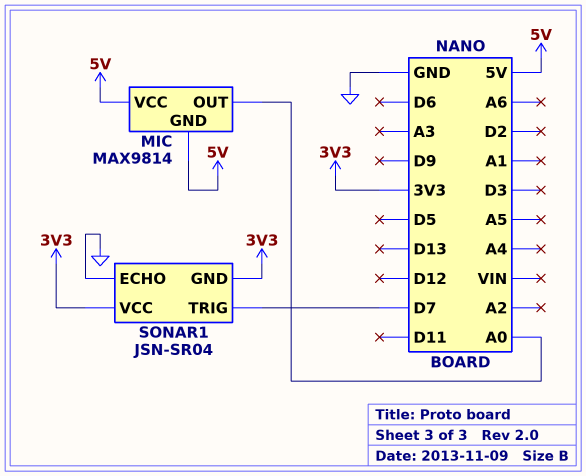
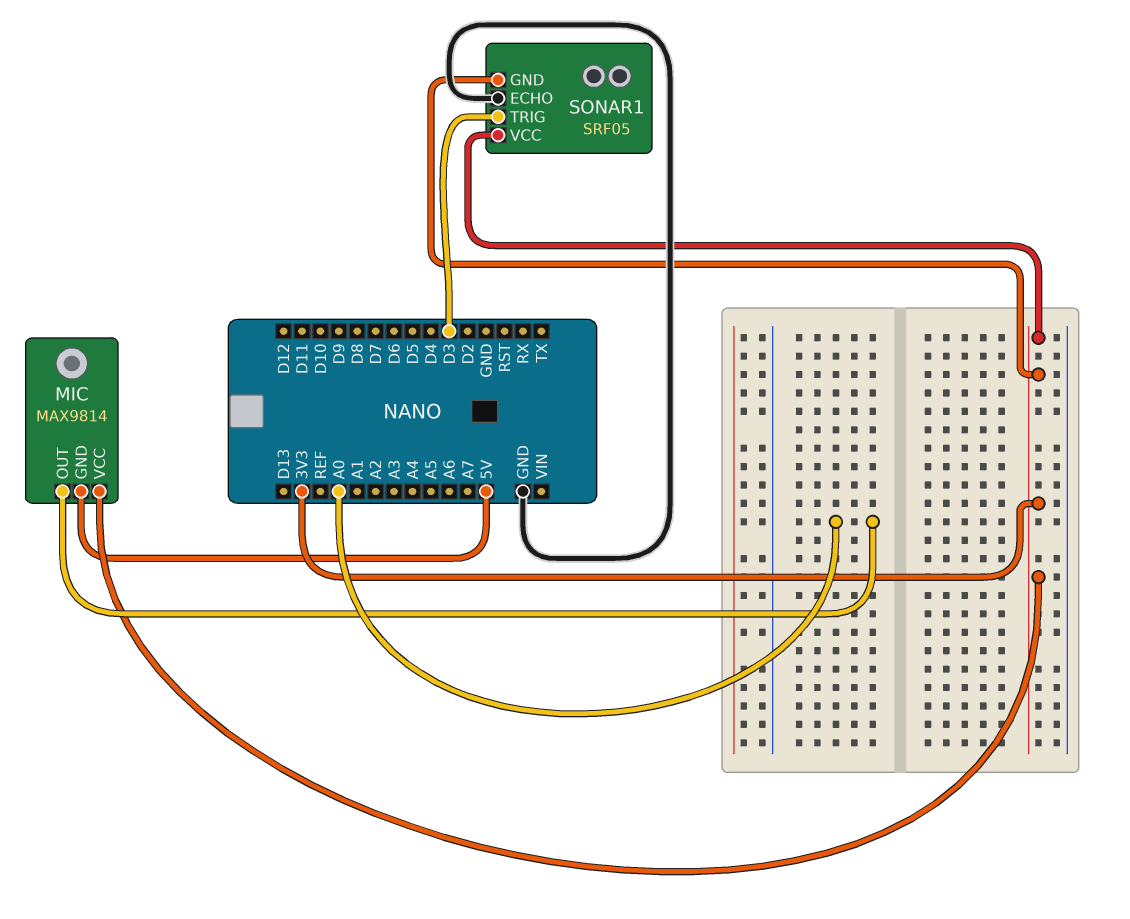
MIC pin VCC: 5V -> 3V3
SONAR1: JSN-SR04 -> SRF05
SONAR1 pin TRIG: D7 -> D3

